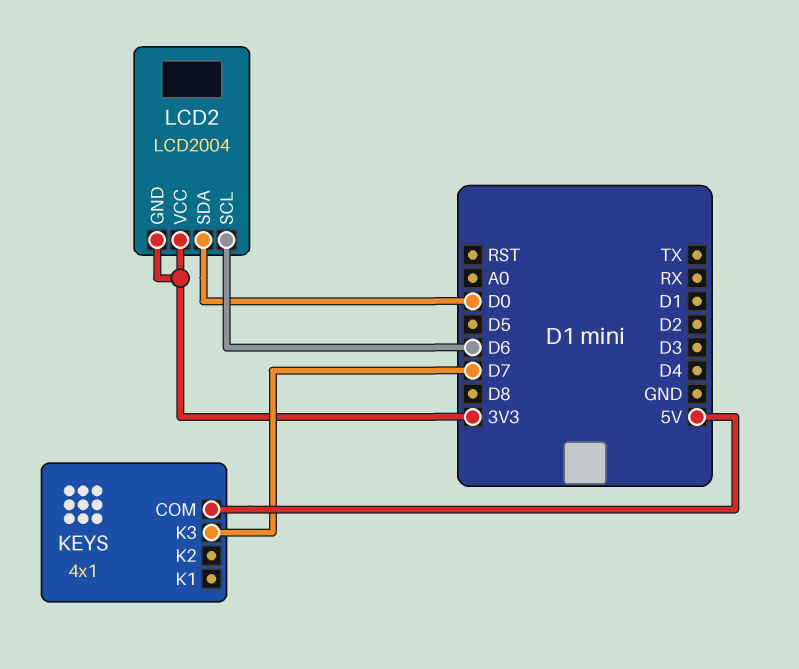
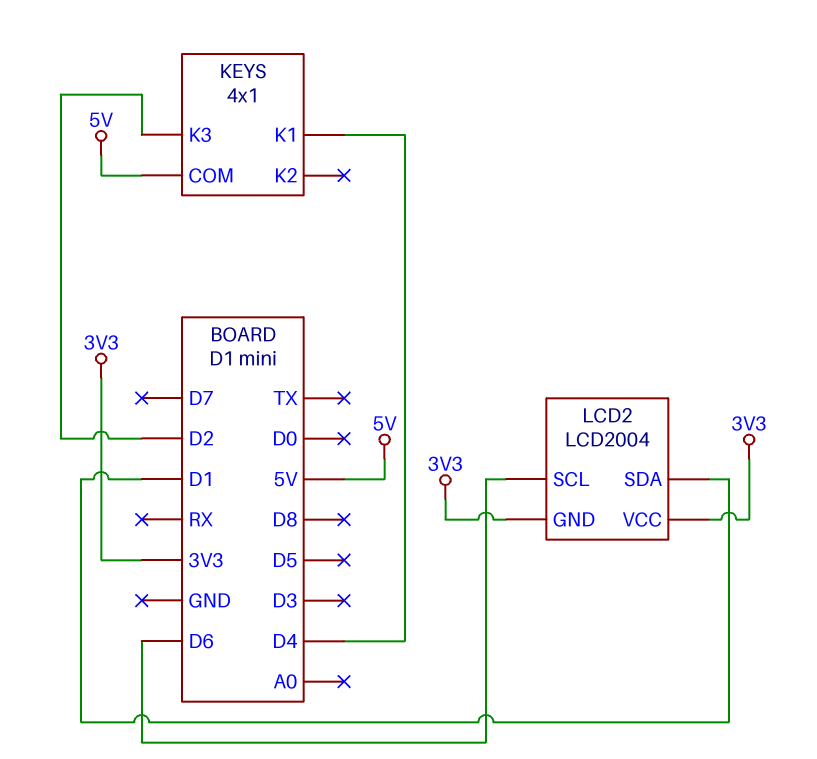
KEYS pin K1: none -> D4
KEYS pin K3: D7 -> D2
LCD2 pin SDA: D0 -> D1

